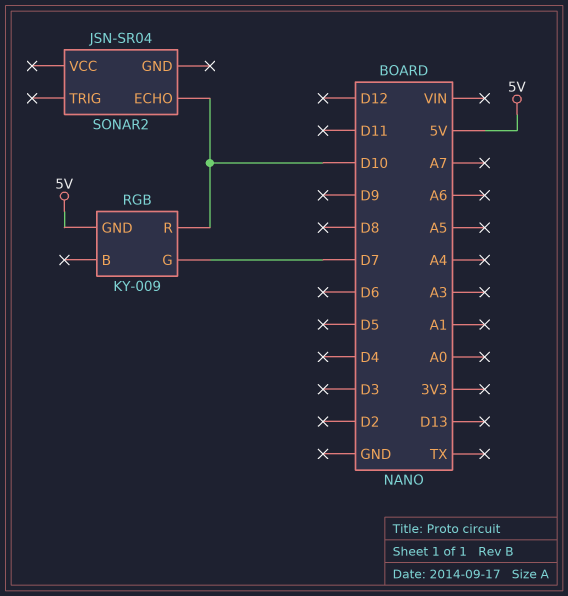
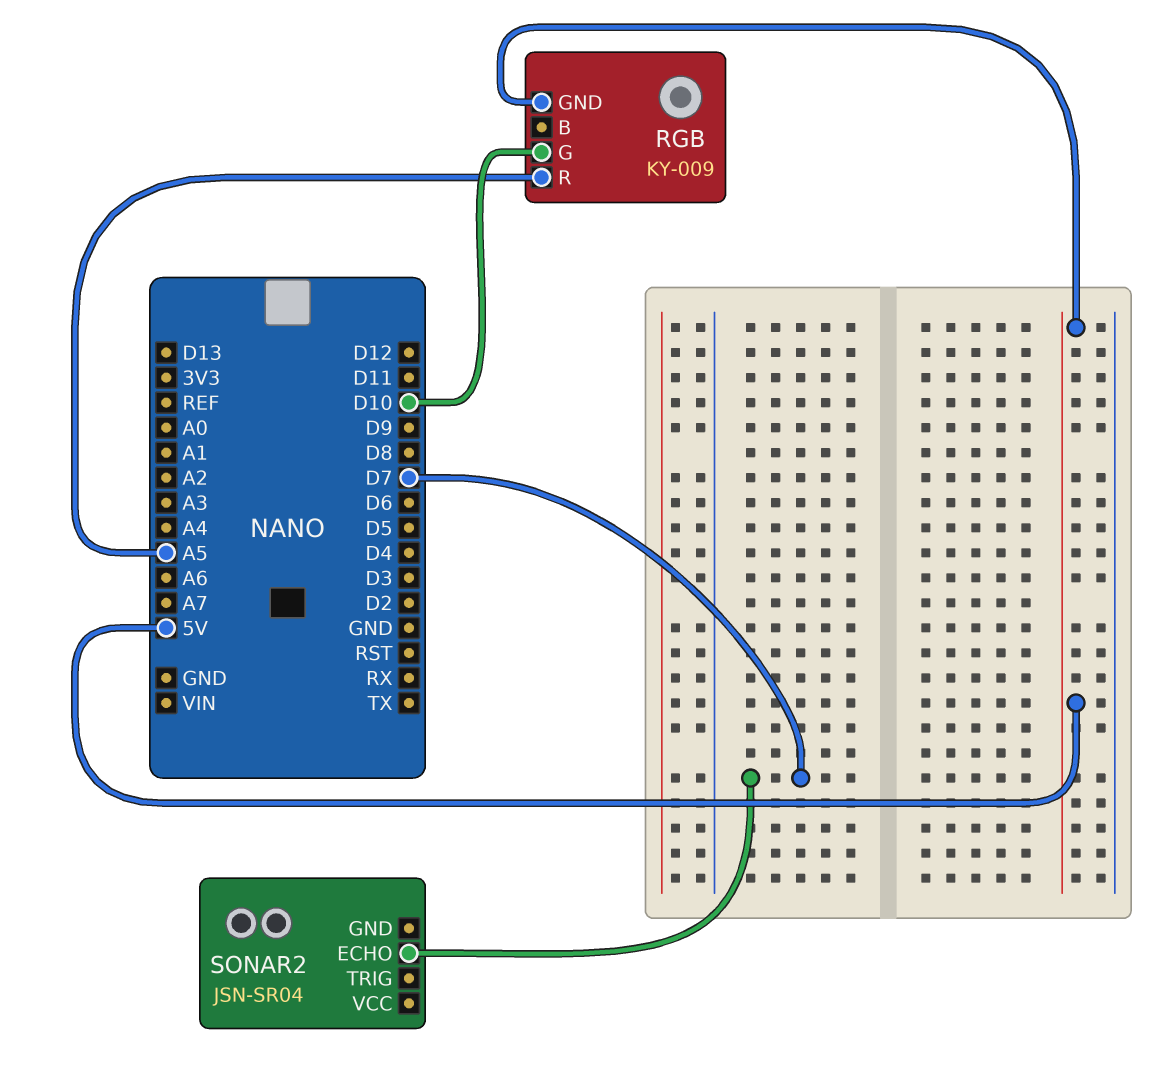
RGB pin G: D7 -> D10
RGB pin R: D10 -> A5
SONAR2 pin ECHO: D10 -> D7

